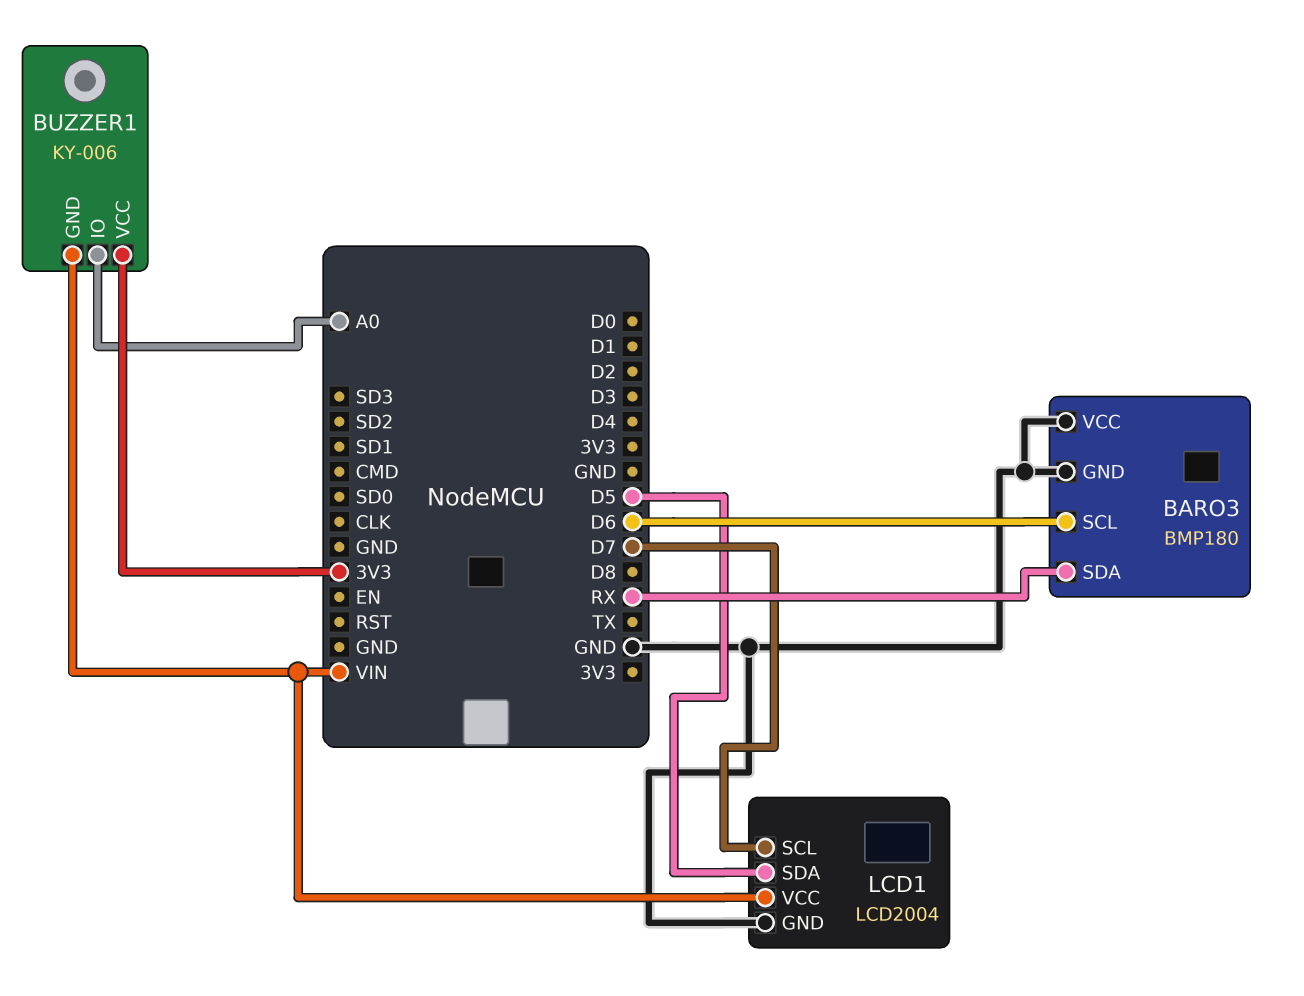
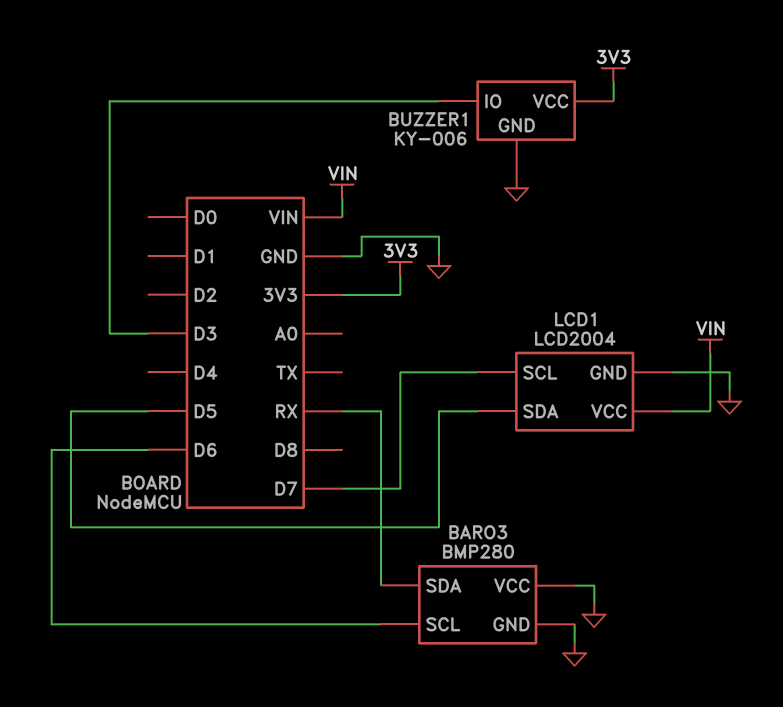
BARO3: BMP180 -> BMP280
BUZZER1 pin GND: VIN -> GND
BUZZER1 pin IO: A0 -> D3

